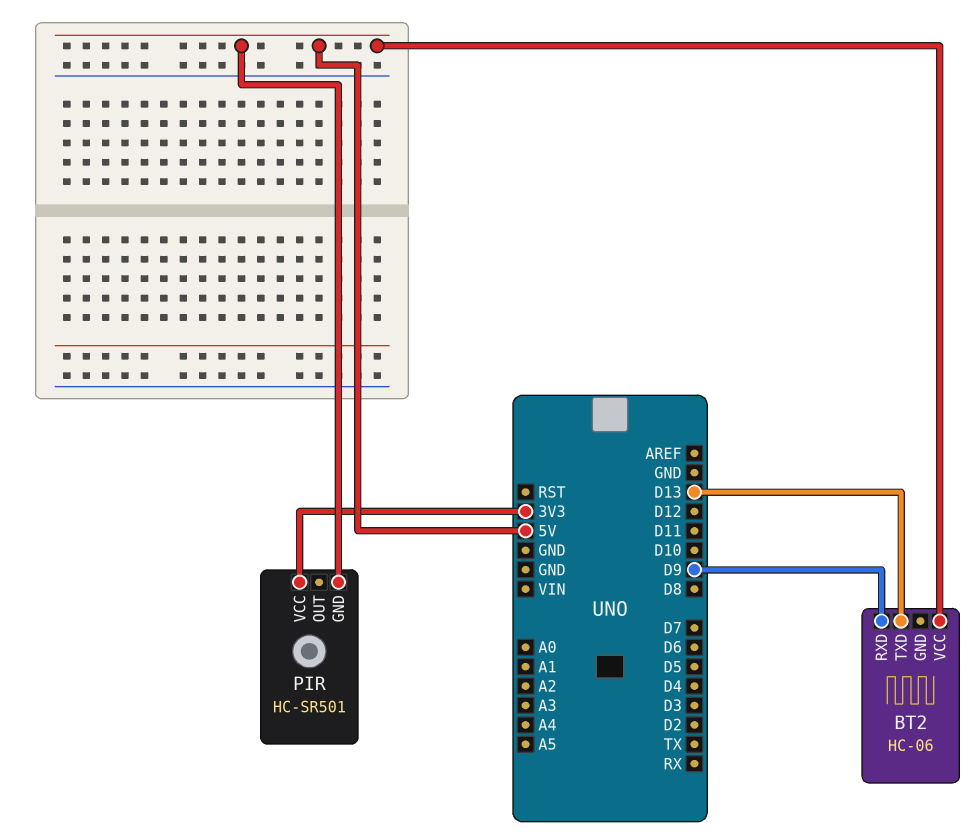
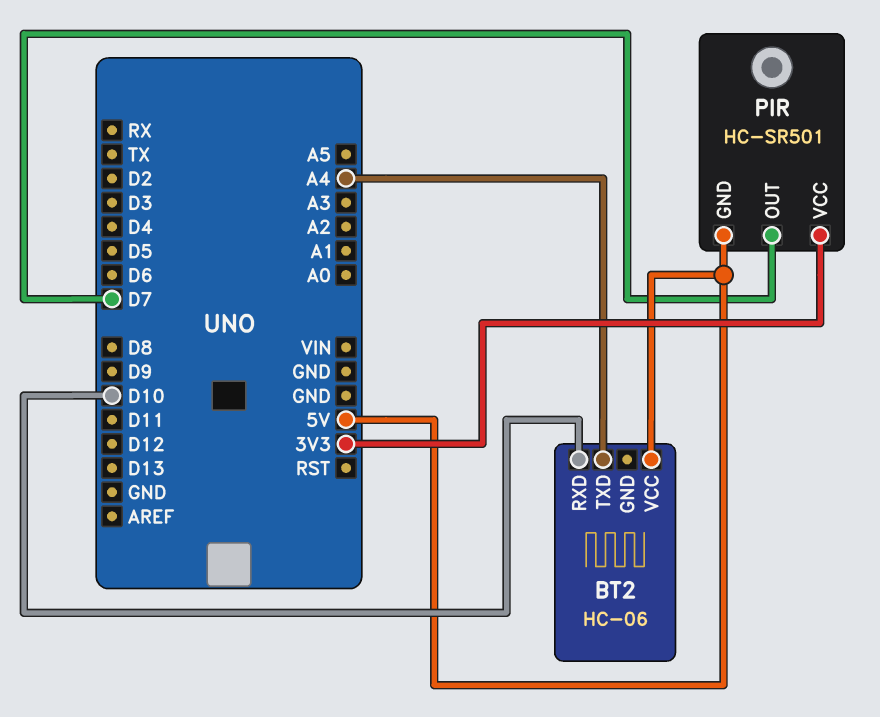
BT2 pin RXD: D9 -> D10
BT2 pin TXD: D13 -> A4
PIR pin OUT: none -> D7

